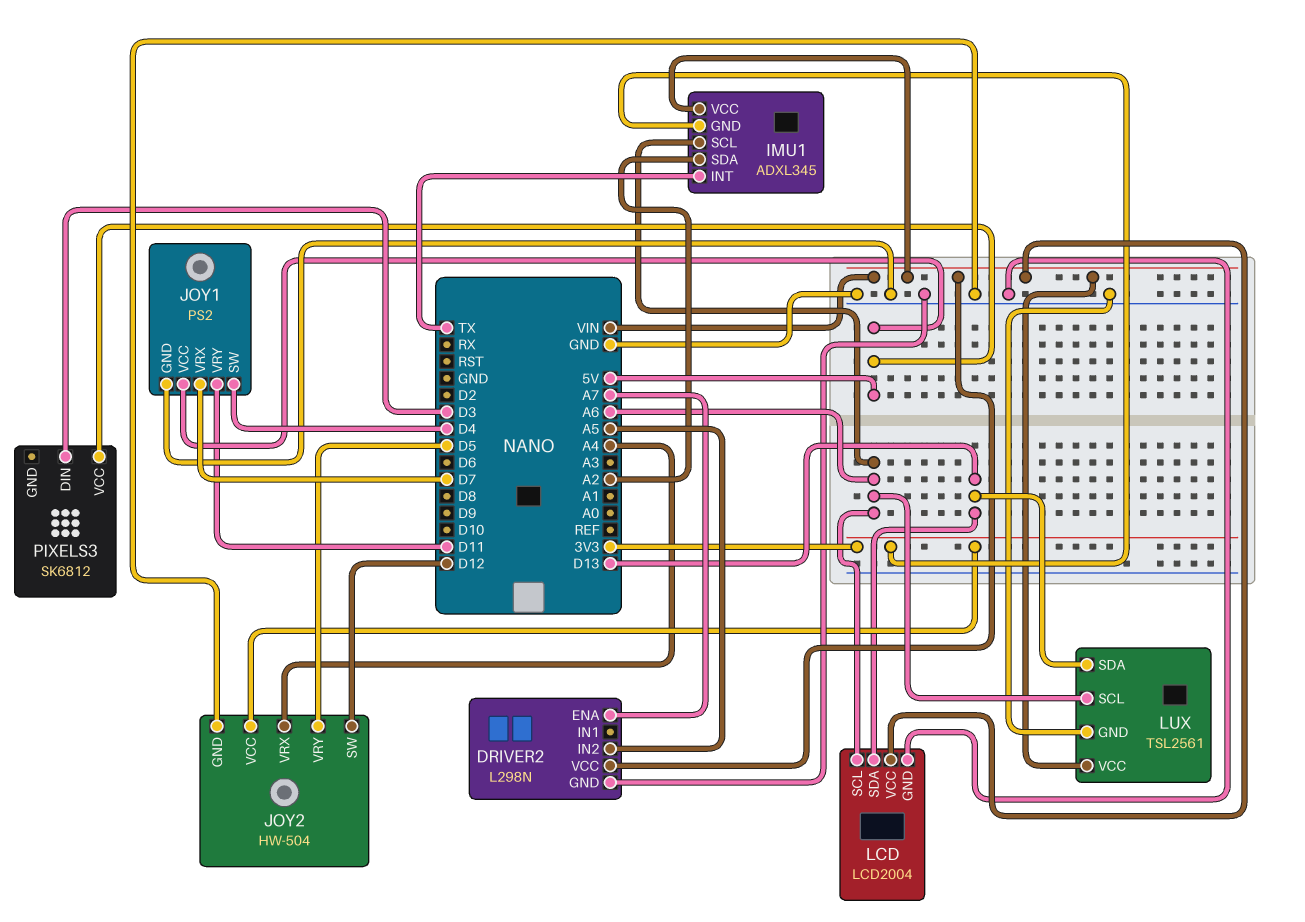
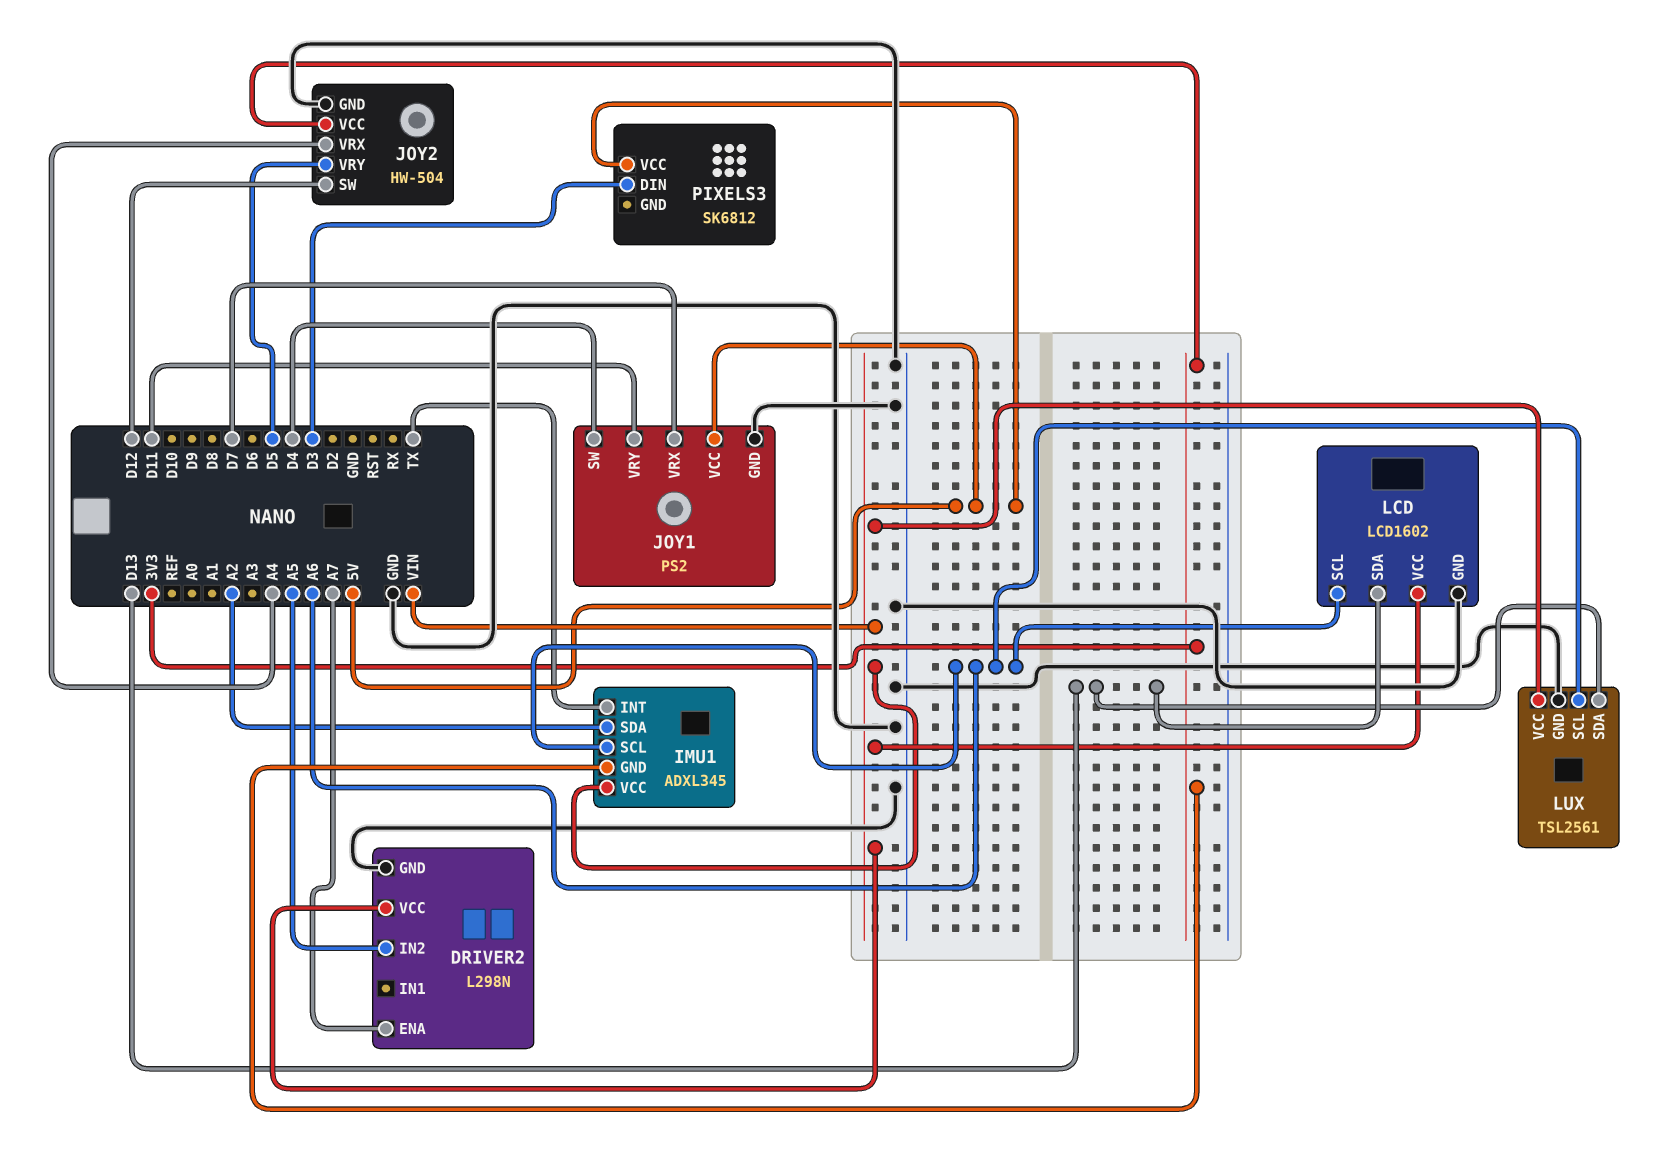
LCD: LCD2004 -> LCD1602

